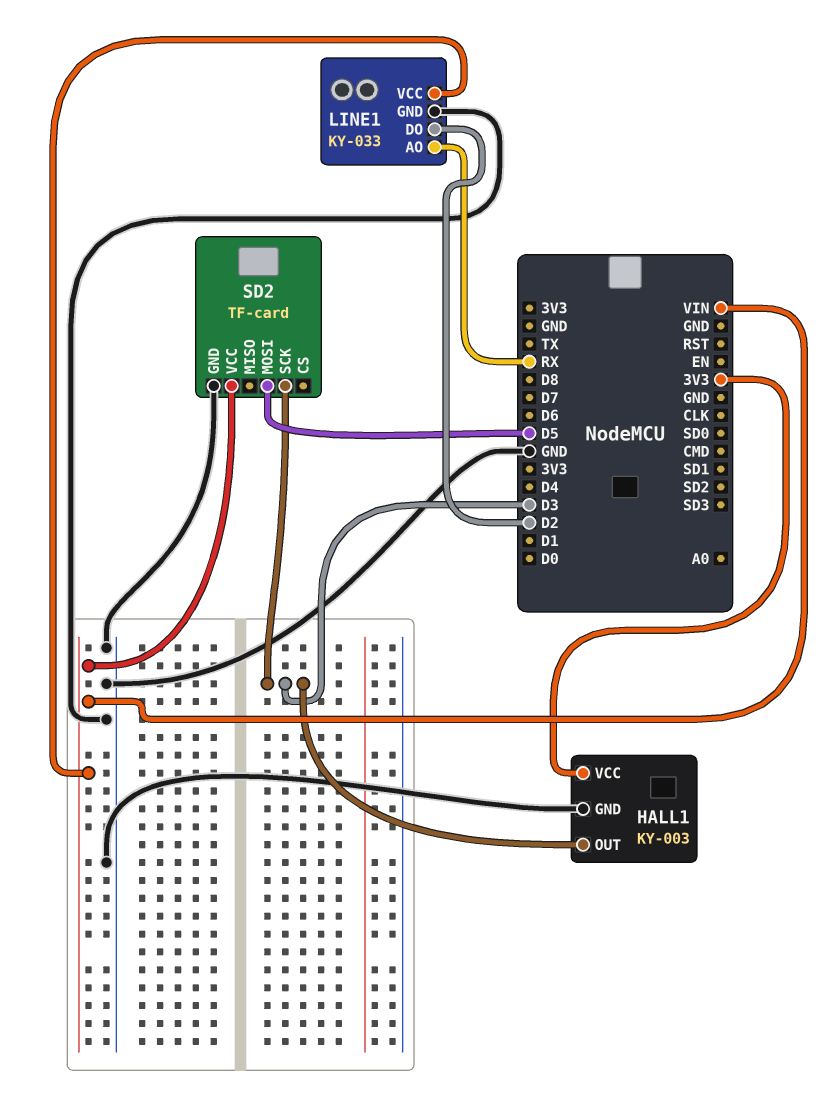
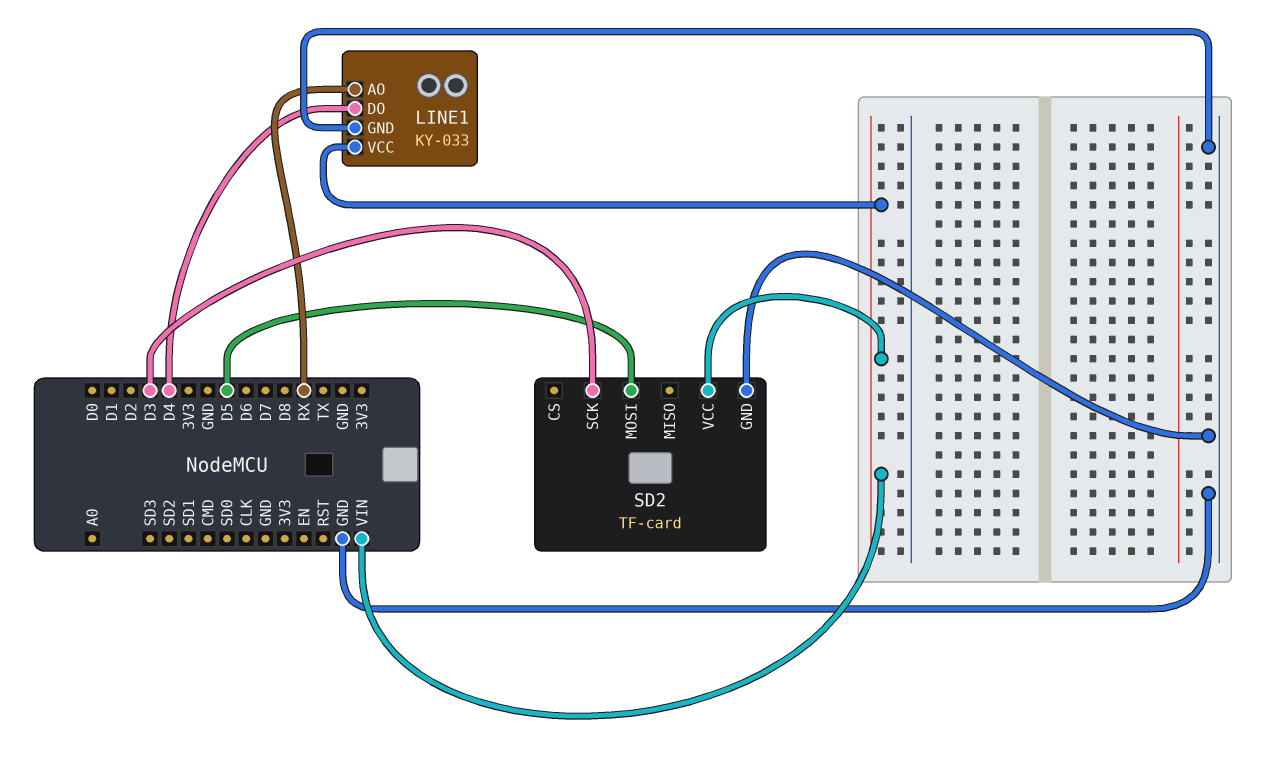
HALL1: KY-003 -> none
HALL1 pin GND: GND -> none
HALL1 pin OUT: D3 -> none
HALL1 pin VCC: 3V3 -> none
LINE1 pin DO: D2 -> D4

